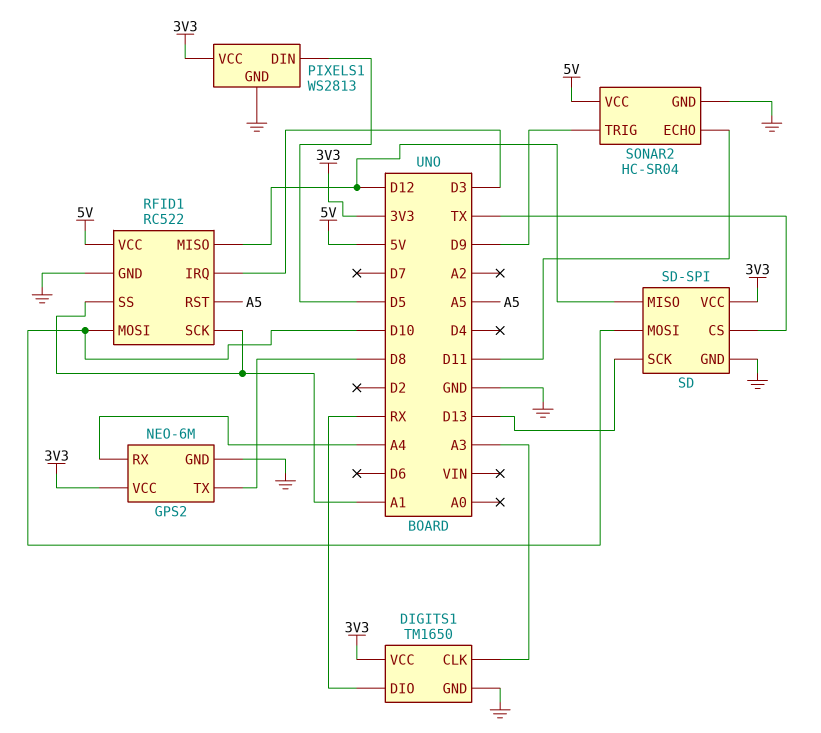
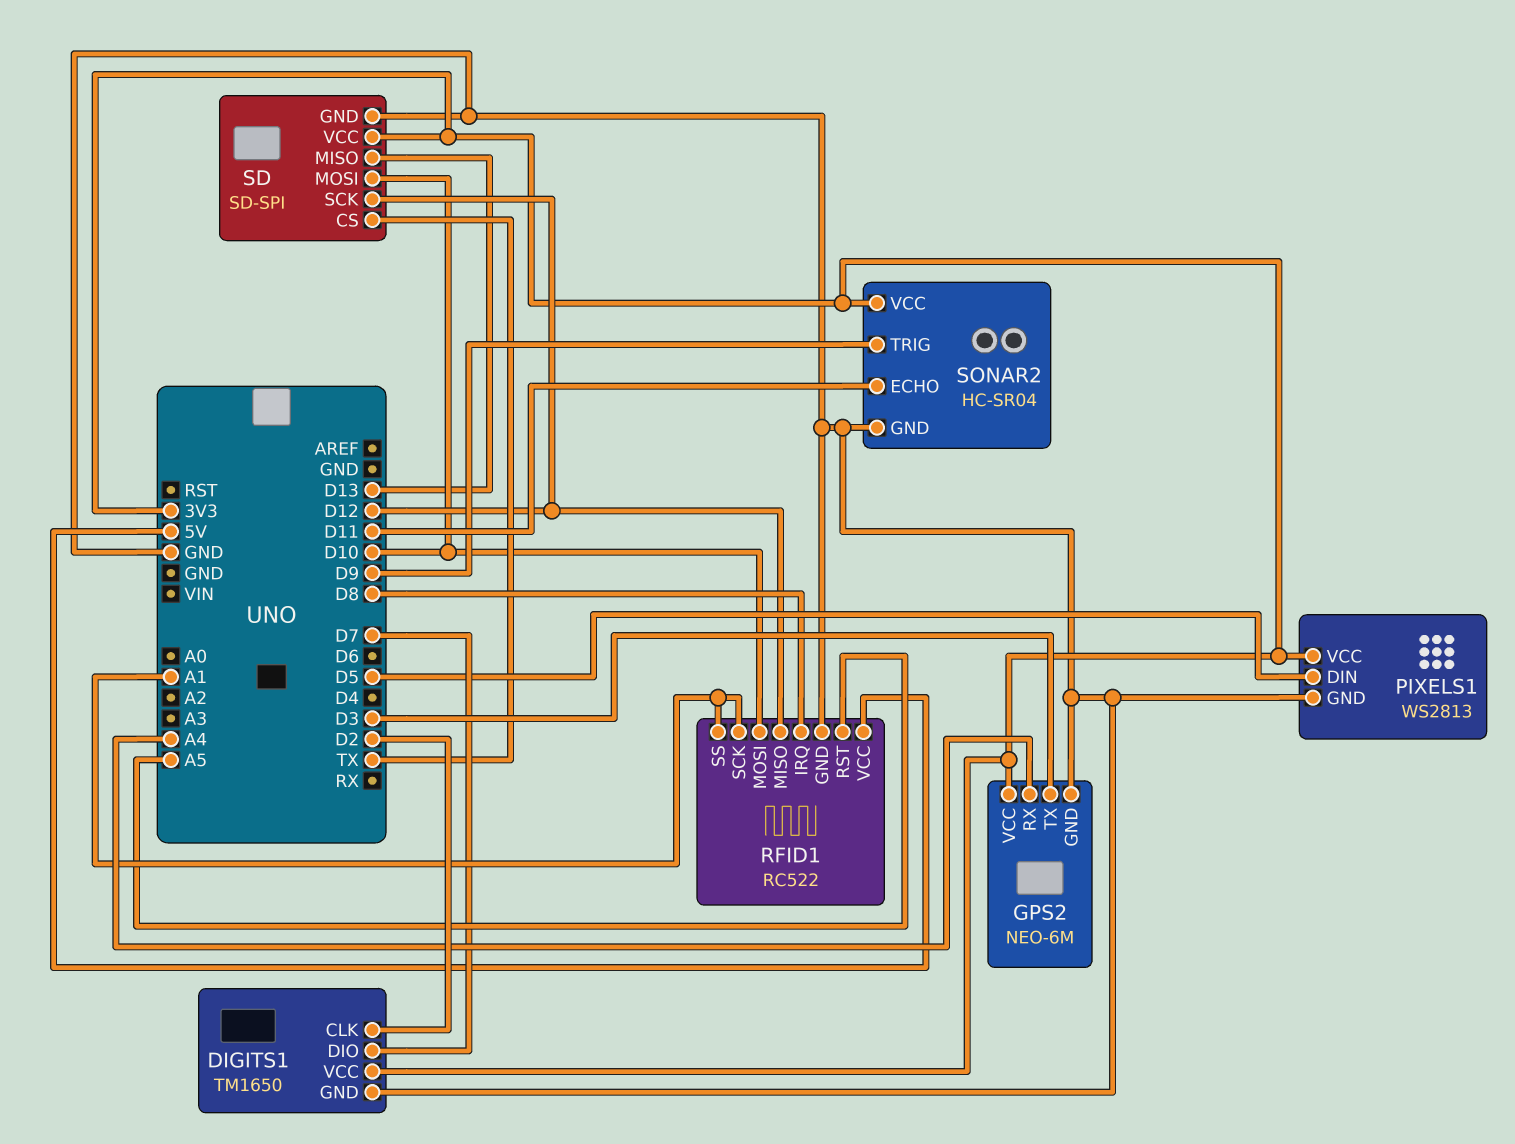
DIGITS1 pin CLK: A3 -> D2
DIGITS1 pin DIO: RX -> D7
GPS2 pin TX: D8 -> D3
RFID1 pin IRQ: D3 -> D8
SD pin MISO: D12 -> D13
SD pin SCK: D13 -> D12
SONAR2 pin VCC: 5V -> 3V3

